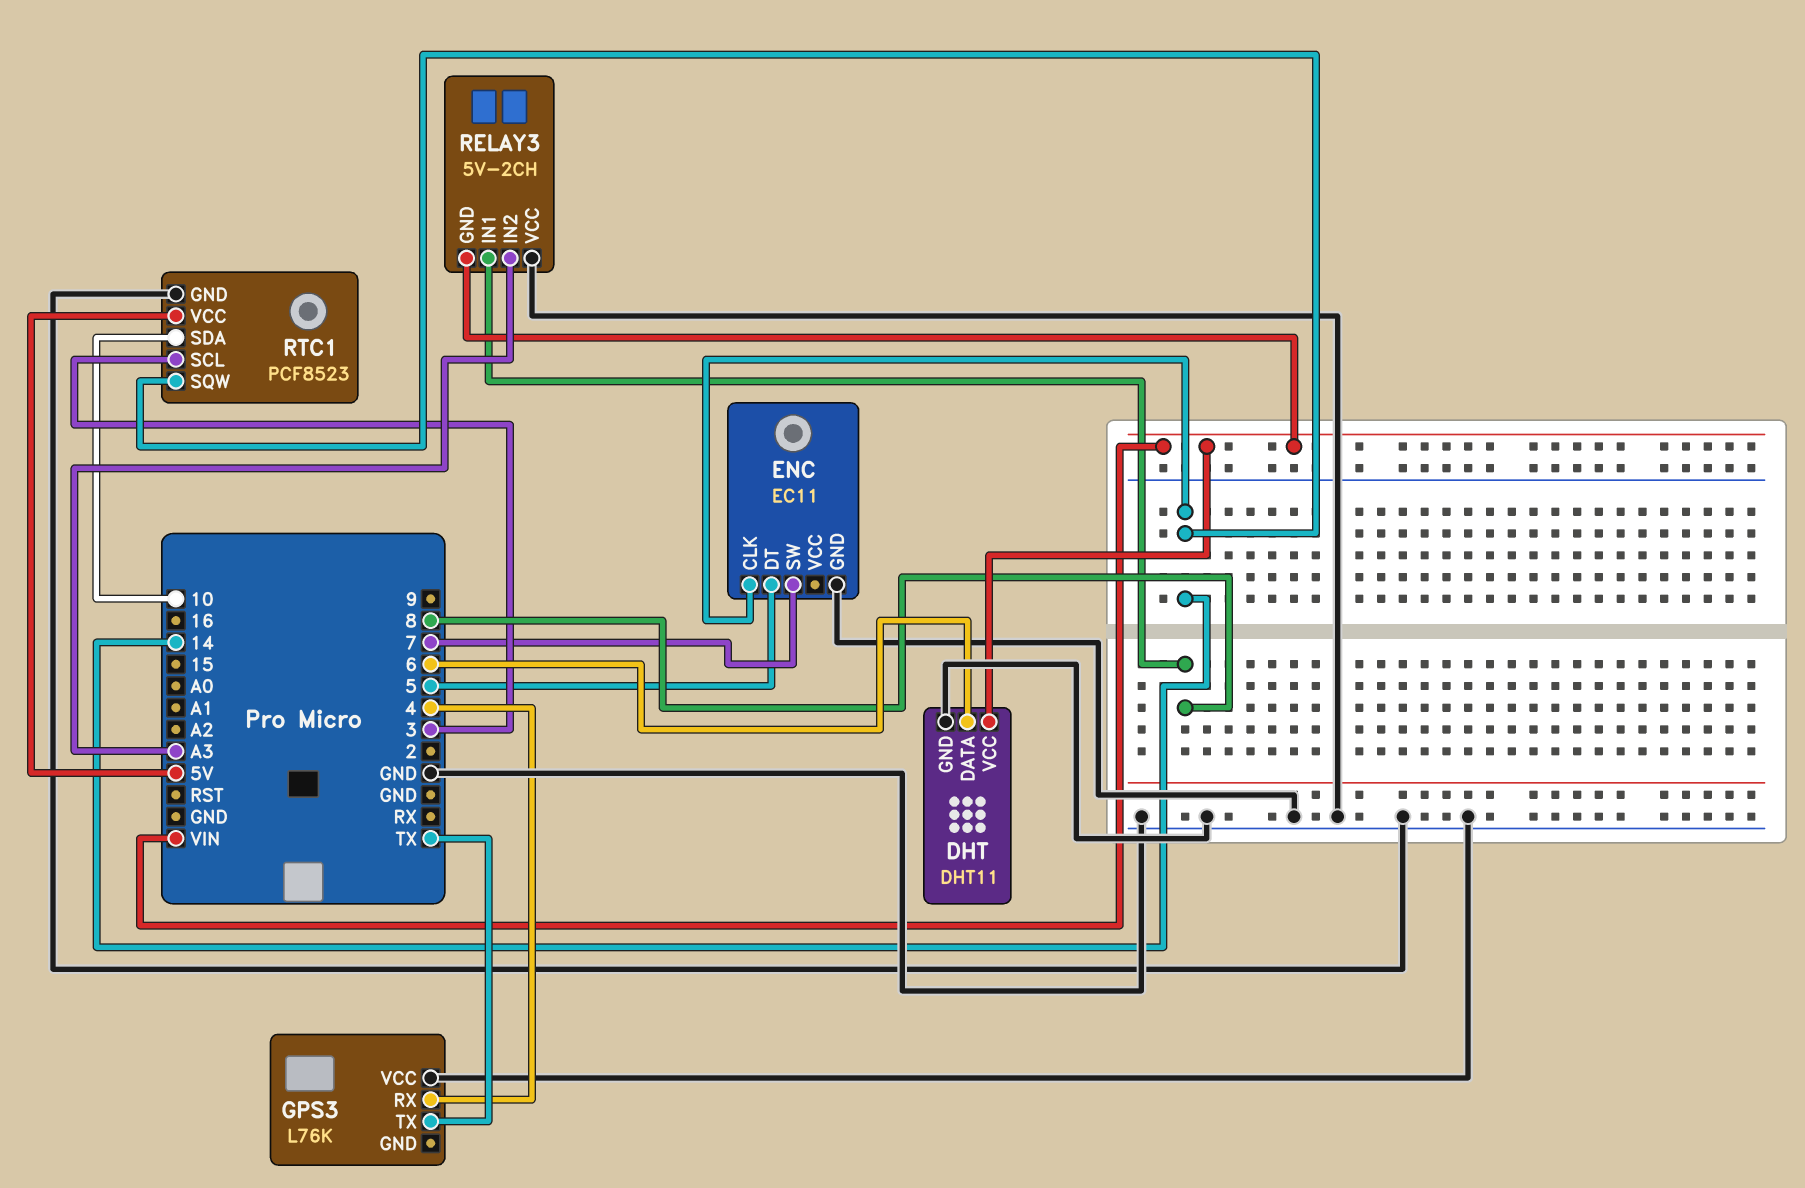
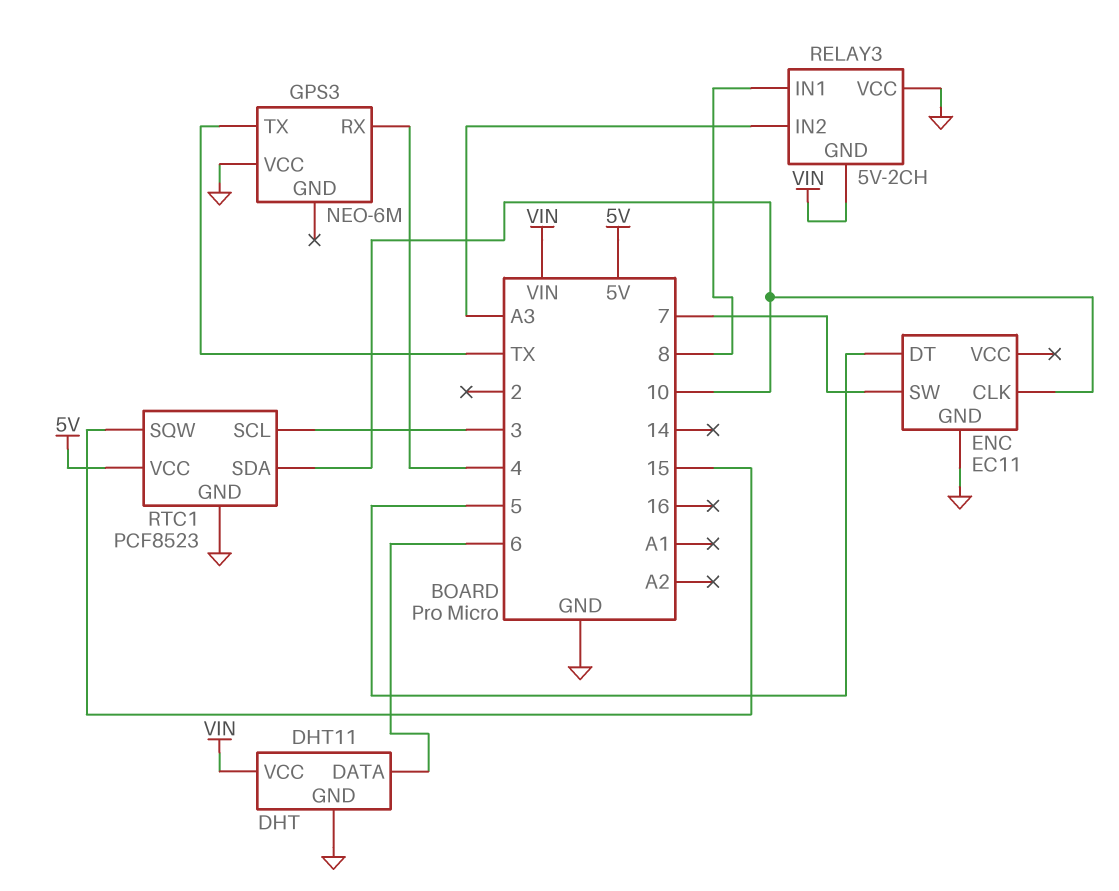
ENC pin CLK: 14 -> 10
GPS3: L76K -> NEO-6M
RTC1 pin SQW: 14 -> 15

